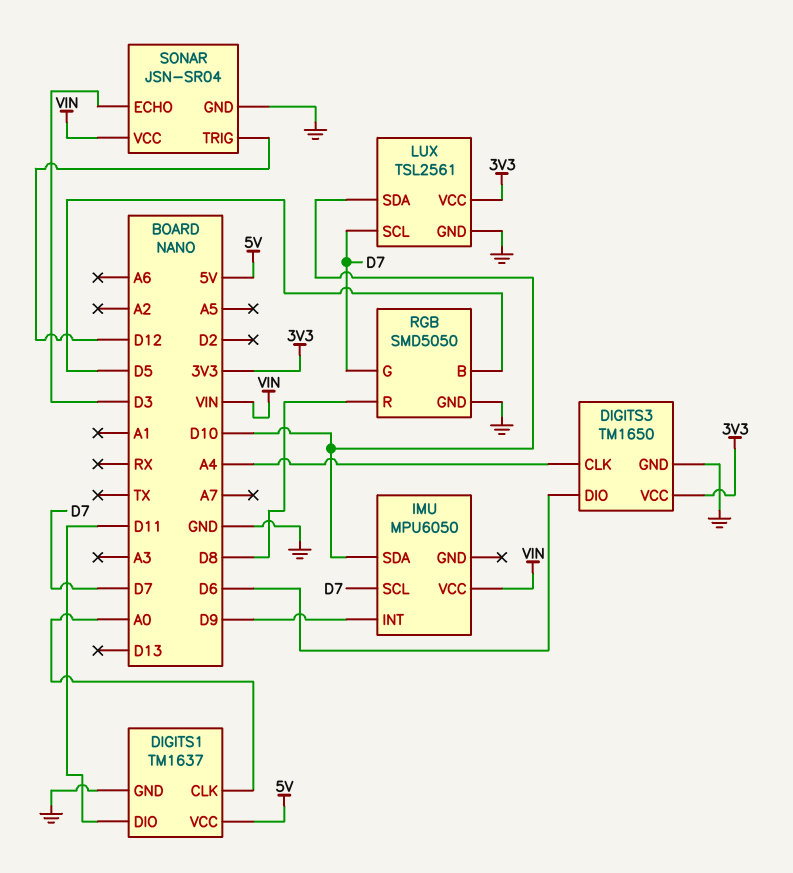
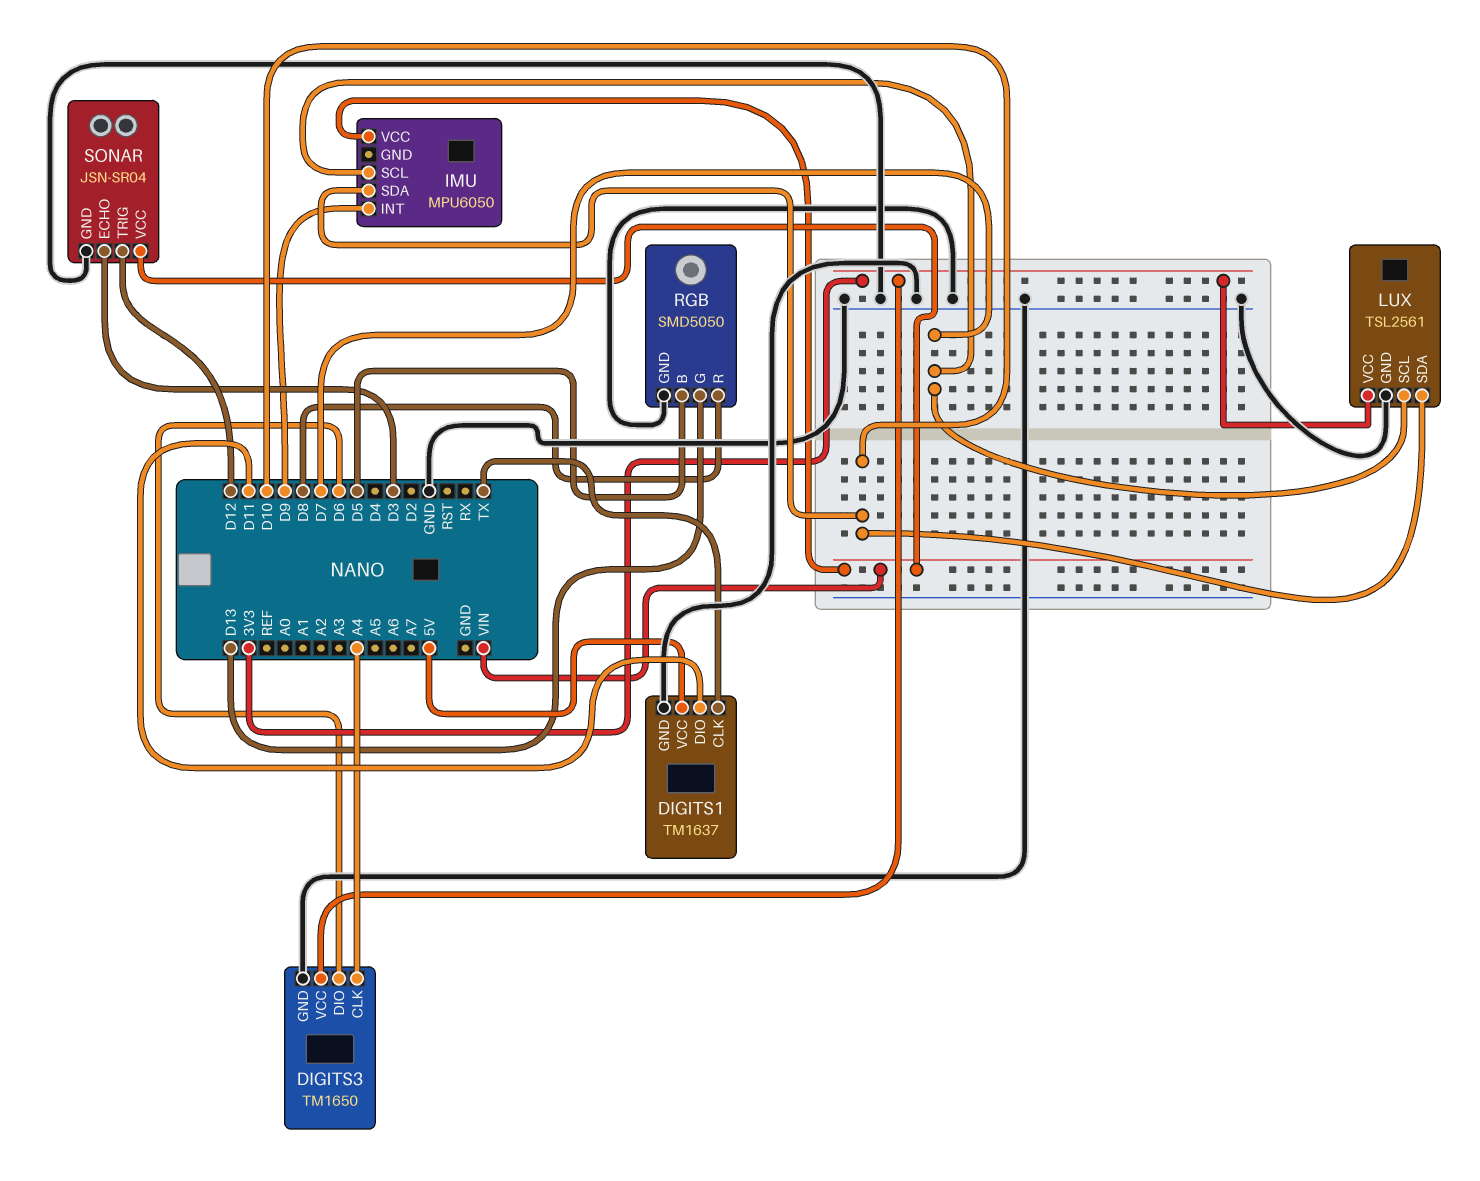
DIGITS1 pin CLK: A0 -> TX
RGB pin G: D7 -> D13

